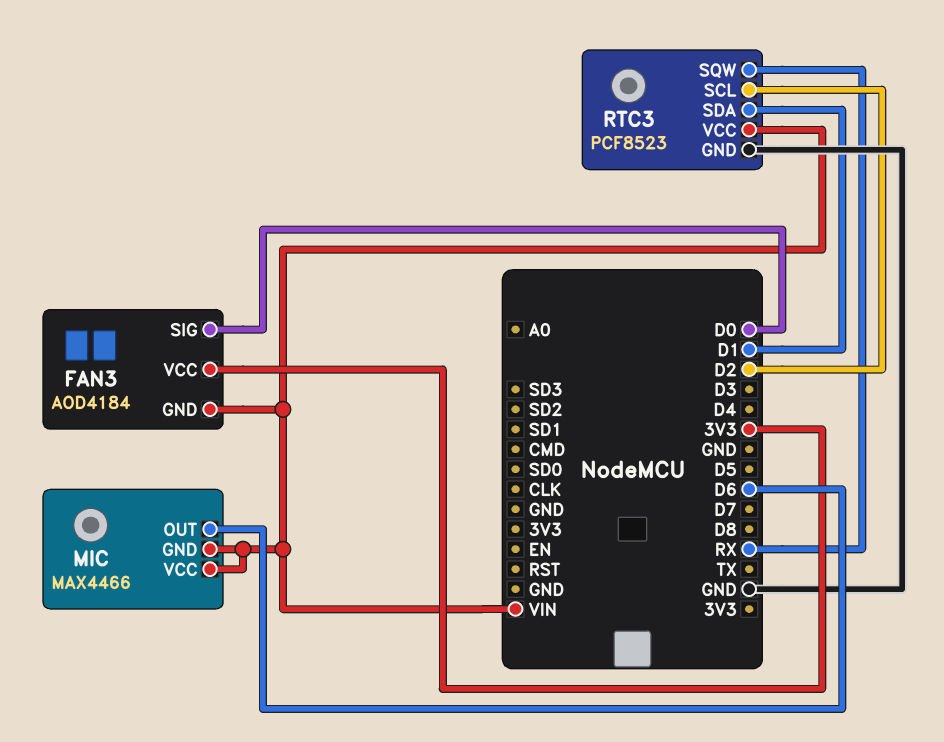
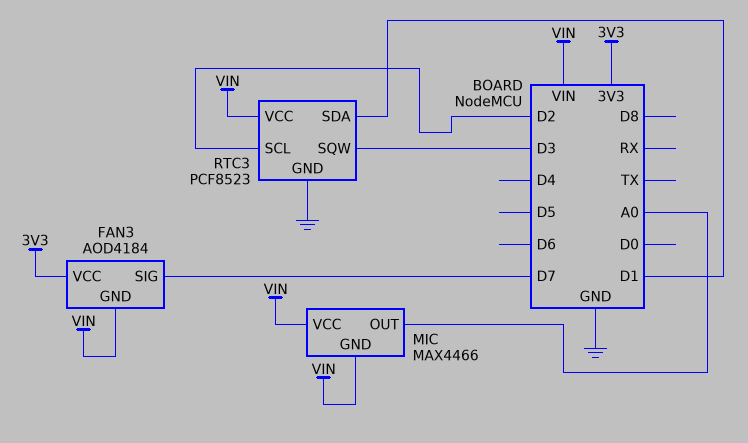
FAN3 pin SIG: D0 -> D7
MIC pin OUT: D6 -> A0
RTC3 pin SQW: RX -> D3

